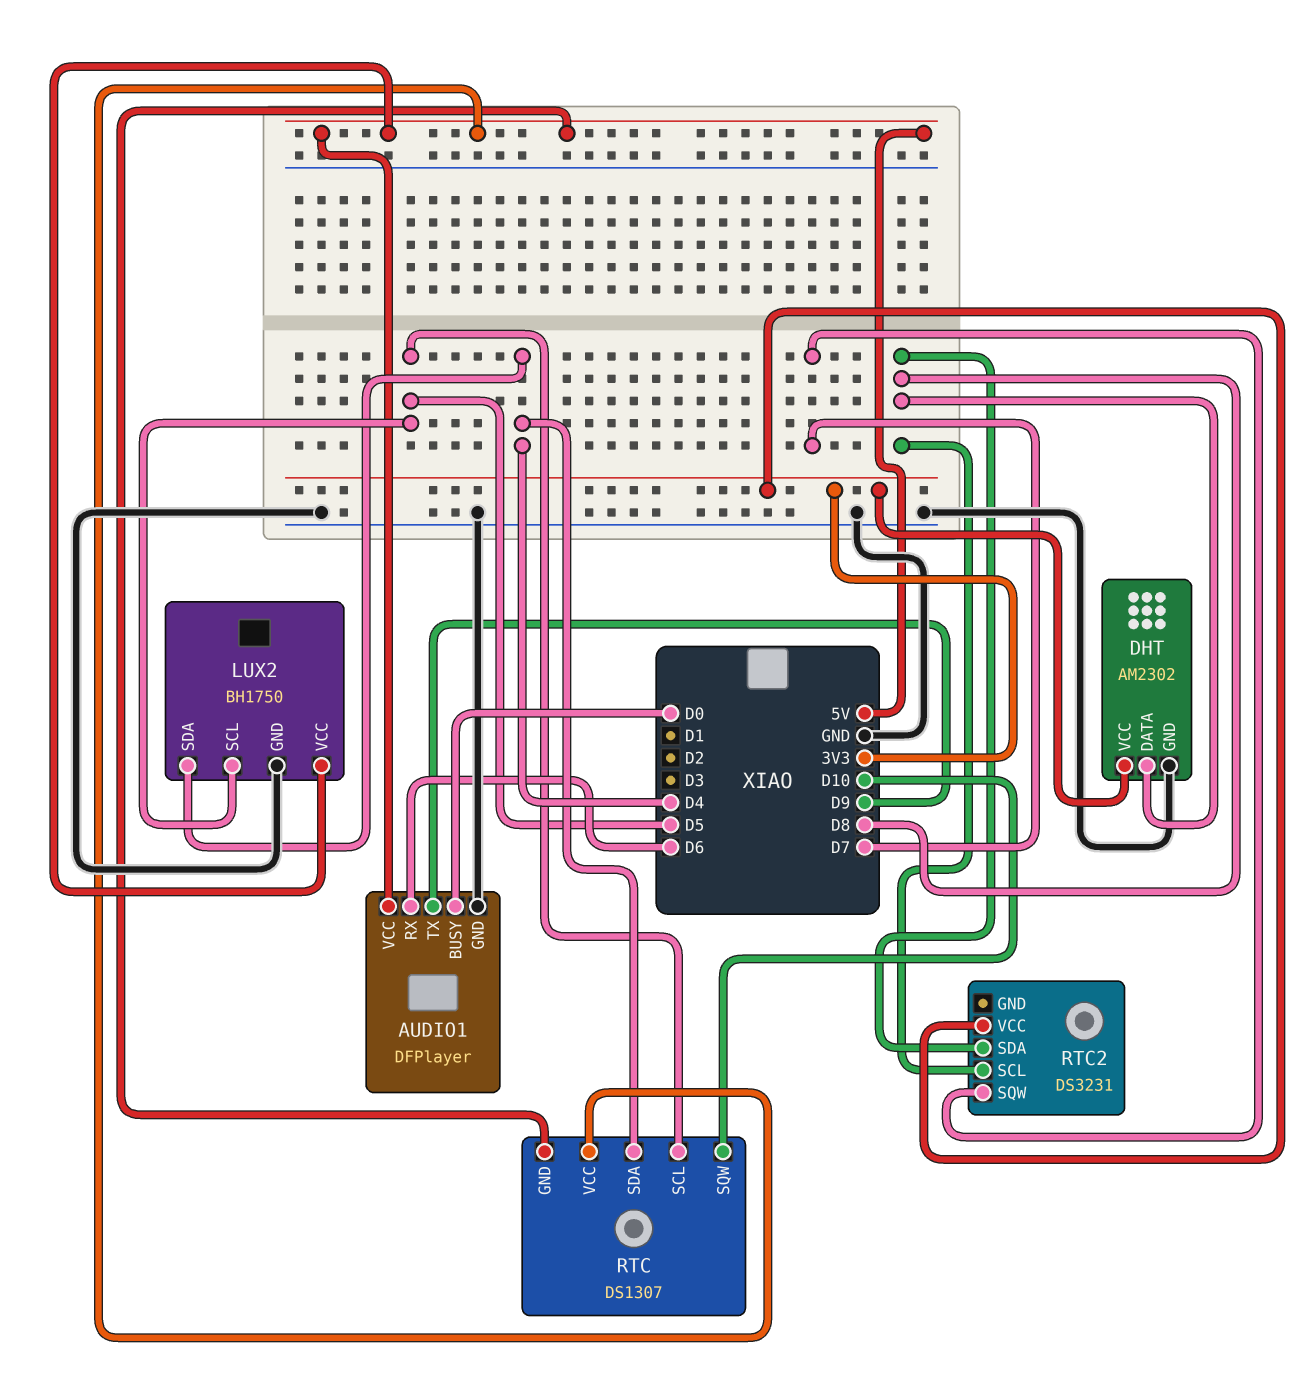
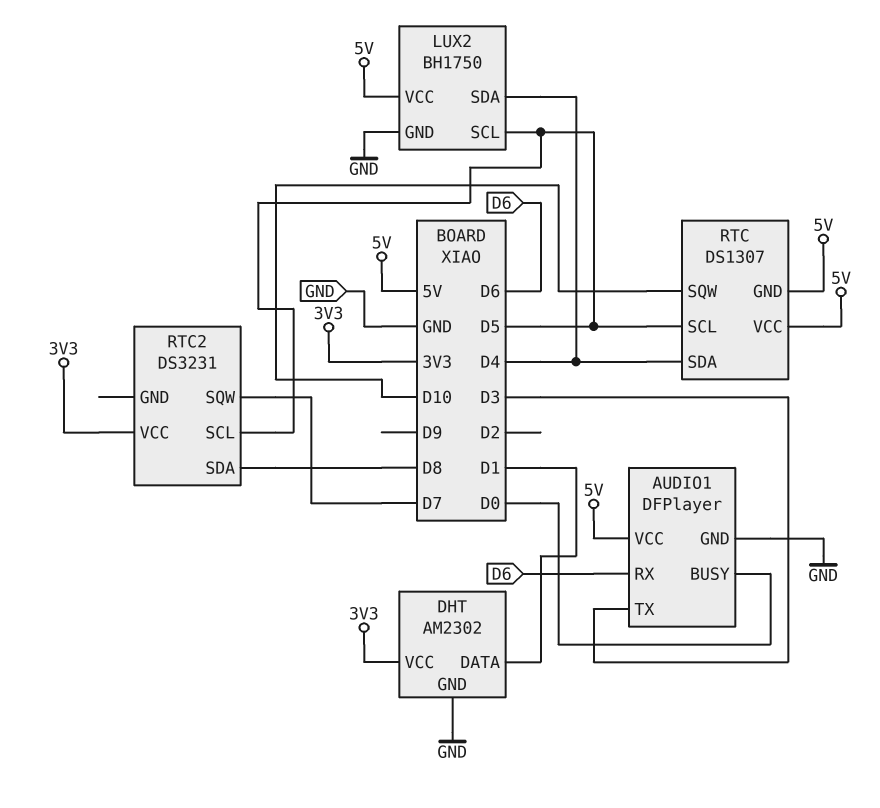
AUDIO1 pin TX: D9 -> D3
DHT pin DATA: D8 -> D1
RTC2 pin SCL: D8 -> D5

